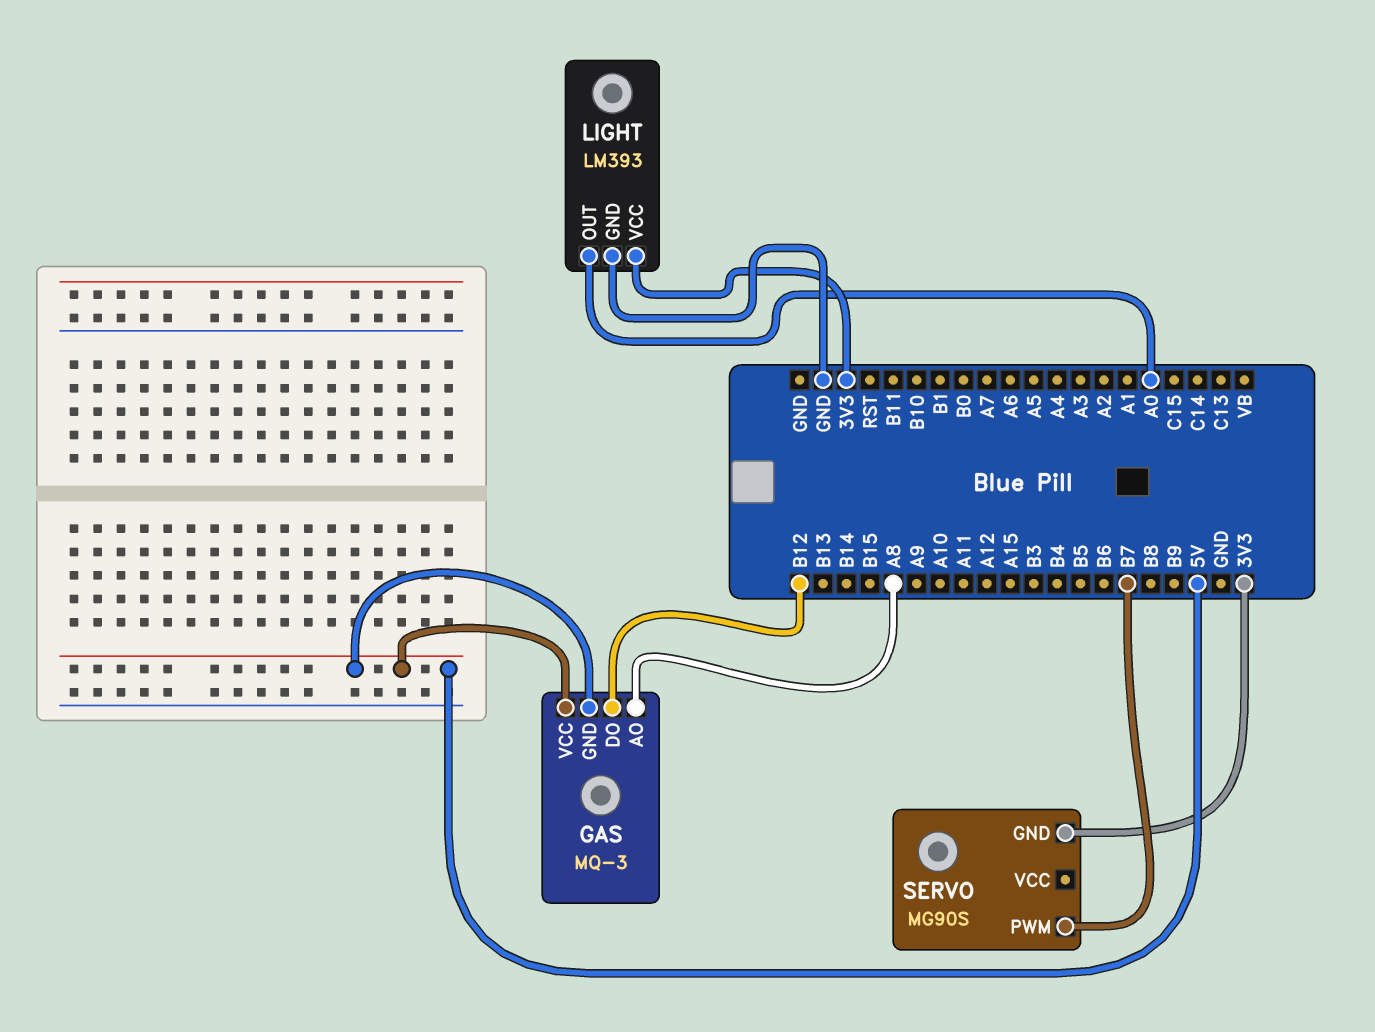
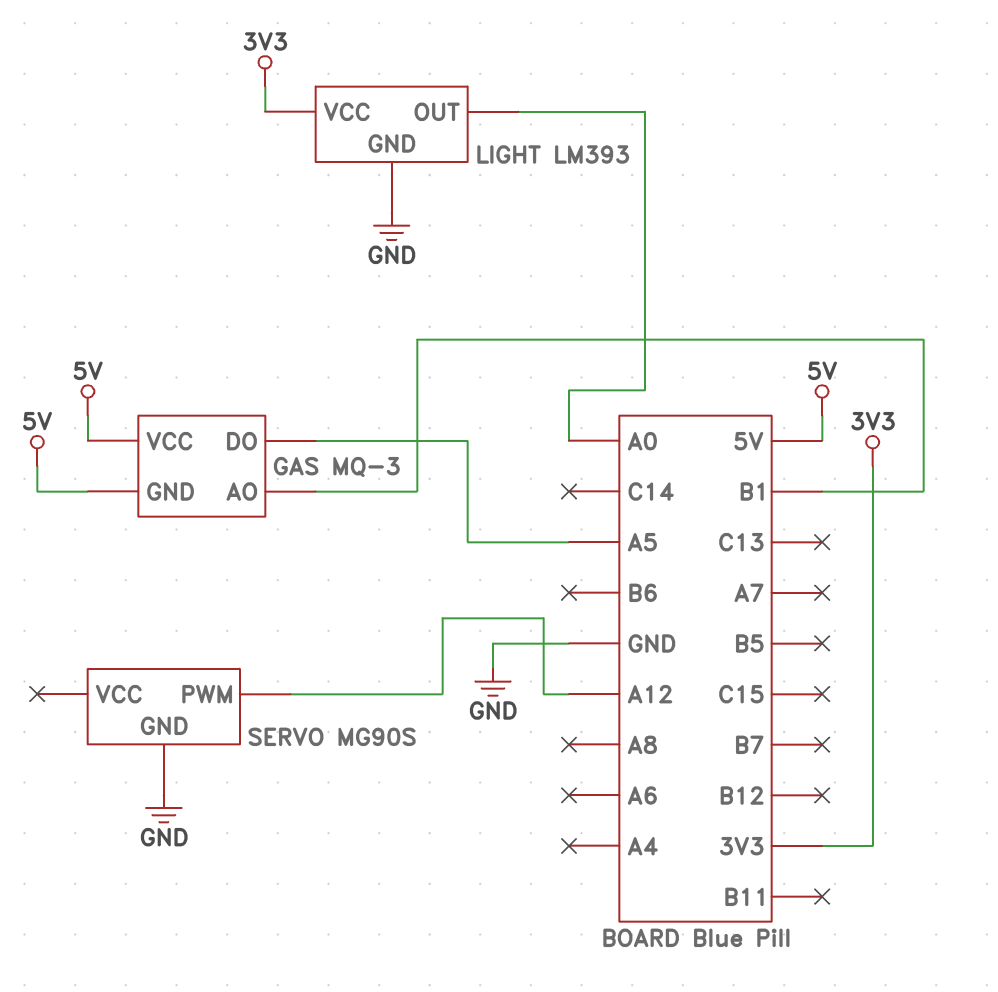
GAS pin AO: A8 -> B1
GAS pin DO: B12 -> A5
SERVO pin GND: 3V3 -> GND
SERVO pin PWM: B7 -> A12

